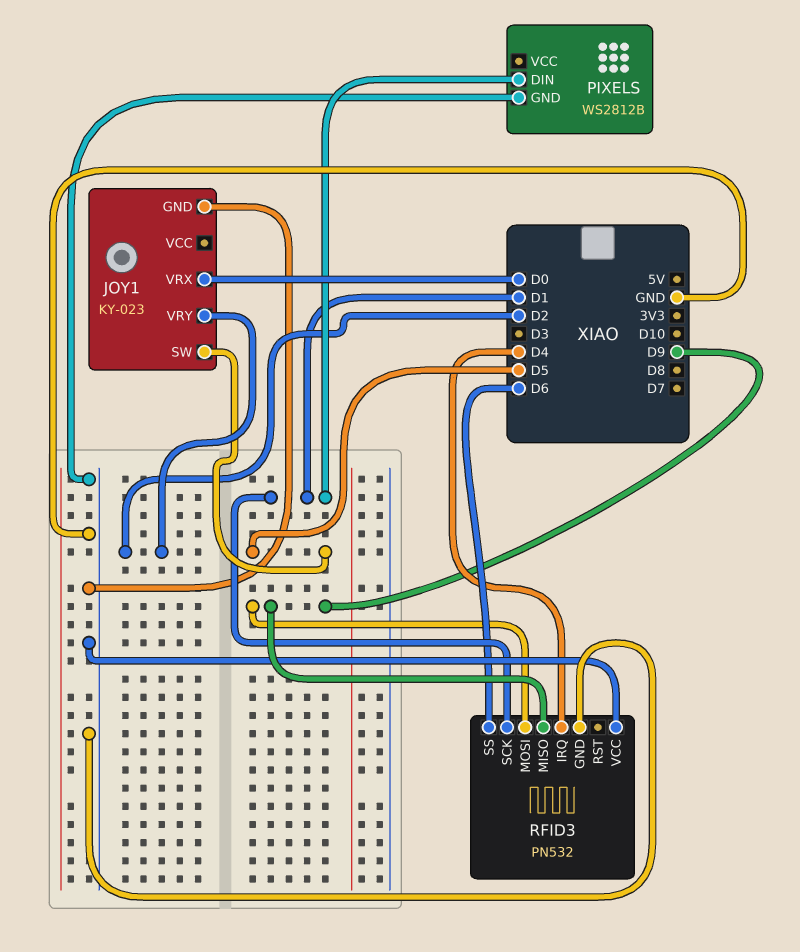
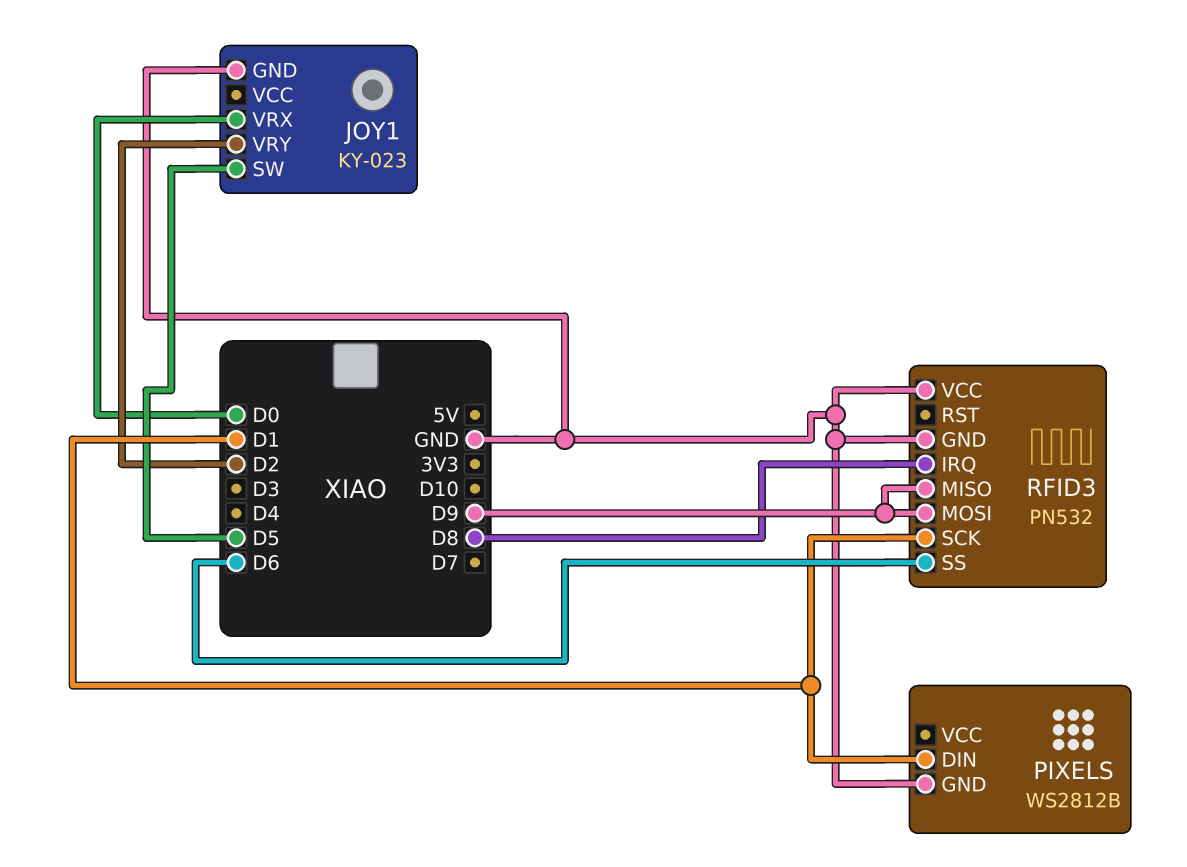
RFID3 pin IRQ: D4 -> D8

